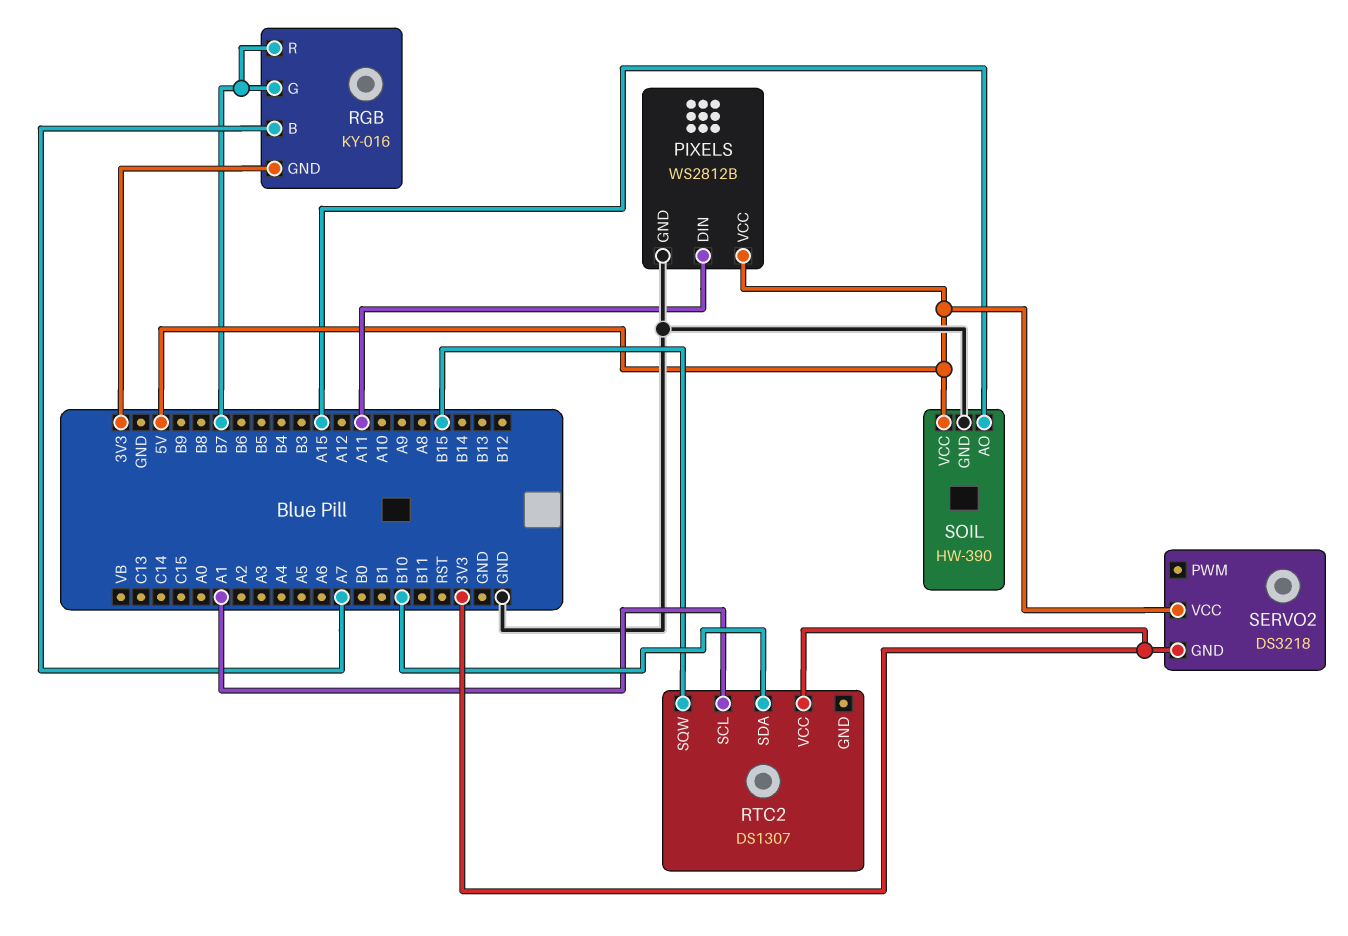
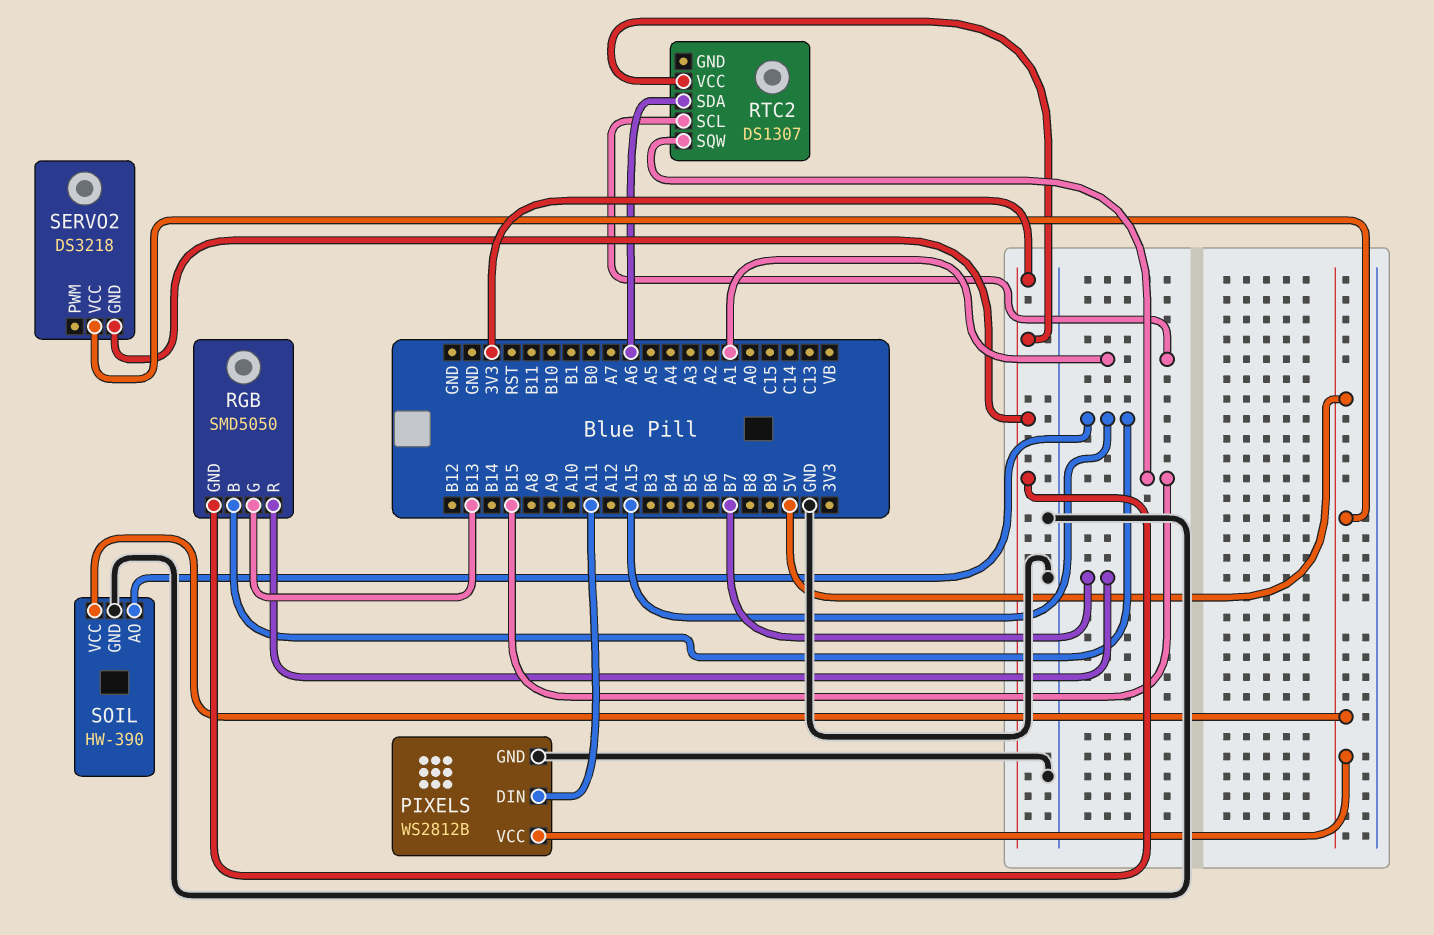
RGB: KY-016 -> SMD5050
RGB pin B: A7 -> A15
RGB pin G: B7 -> B13
RTC2 pin SDA: B10 -> A6

